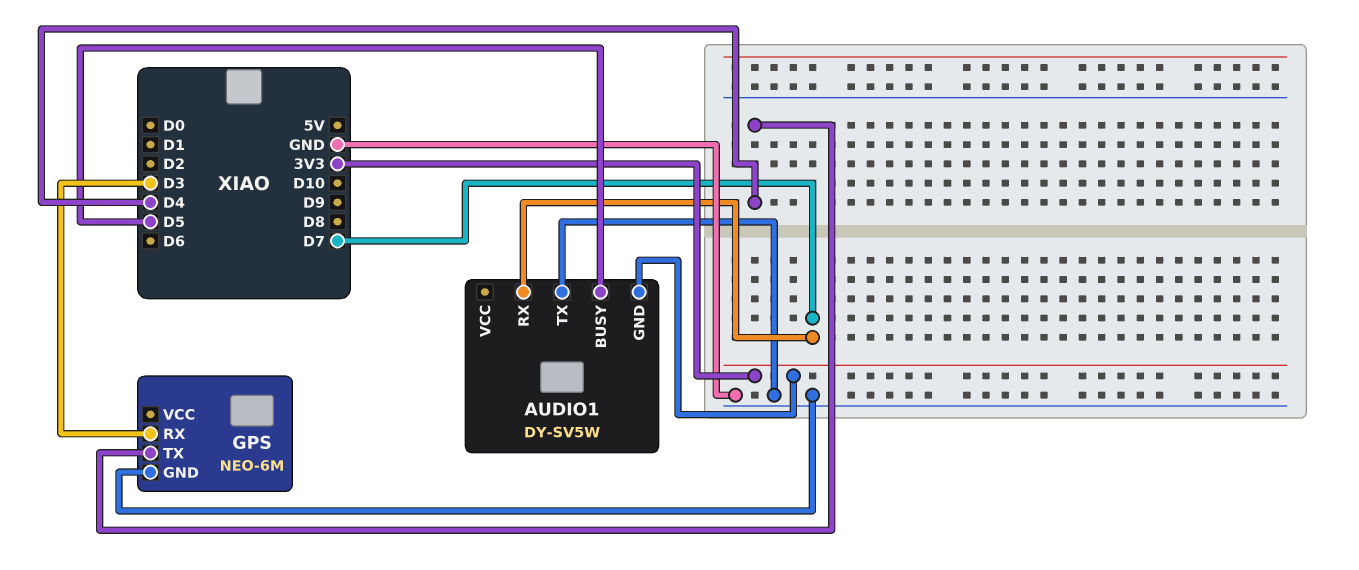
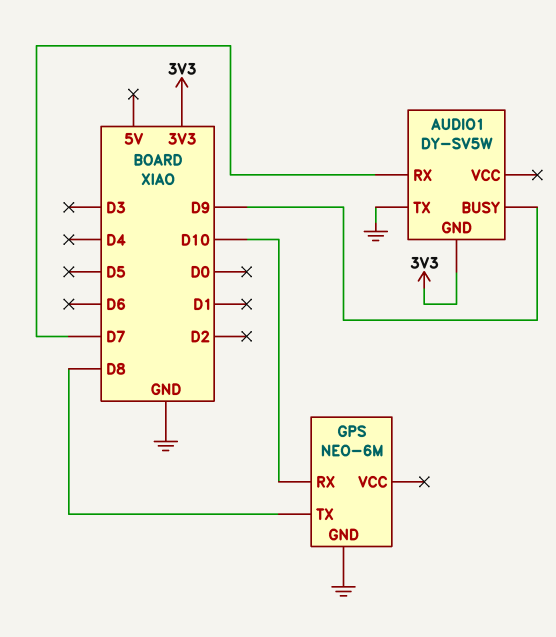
AUDIO1 pin BUSY: D5 -> D9
GPS pin RX: D3 -> D10
GPS pin TX: D4 -> D8

